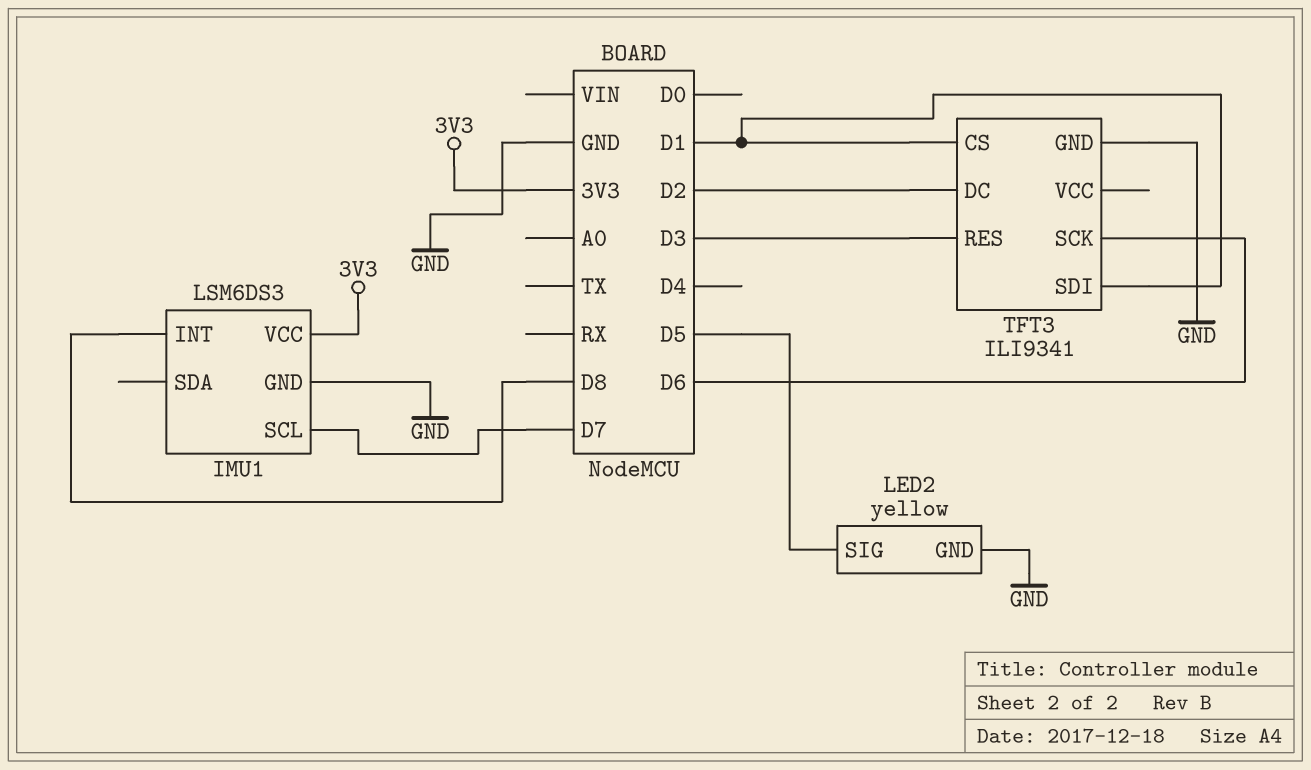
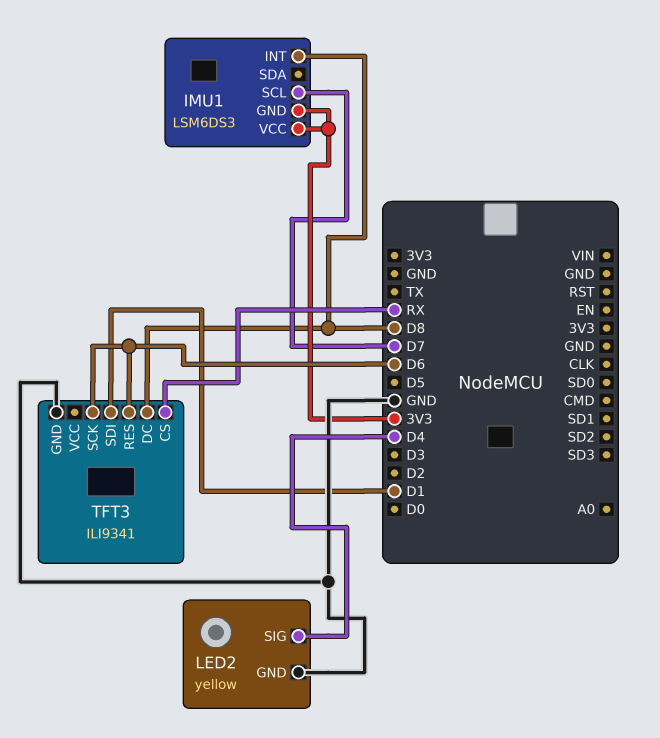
IMU1 pin GND: GND -> 3V3
LED2 pin SIG: D5 -> D4
TFT3 pin CS: D1 -> RX
TFT3 pin DC: D2 -> D8
TFT3 pin RES: D3 -> D6

